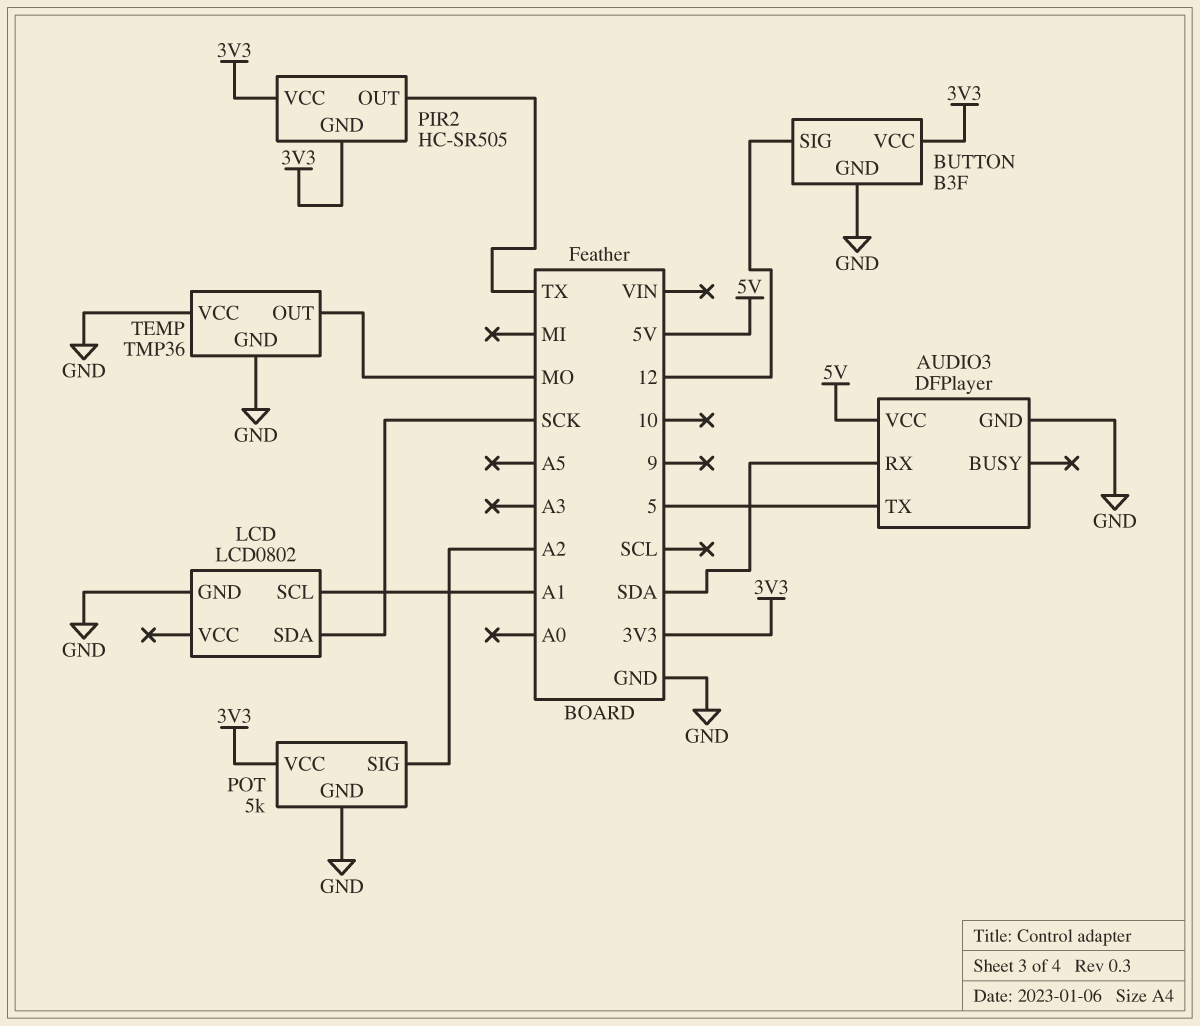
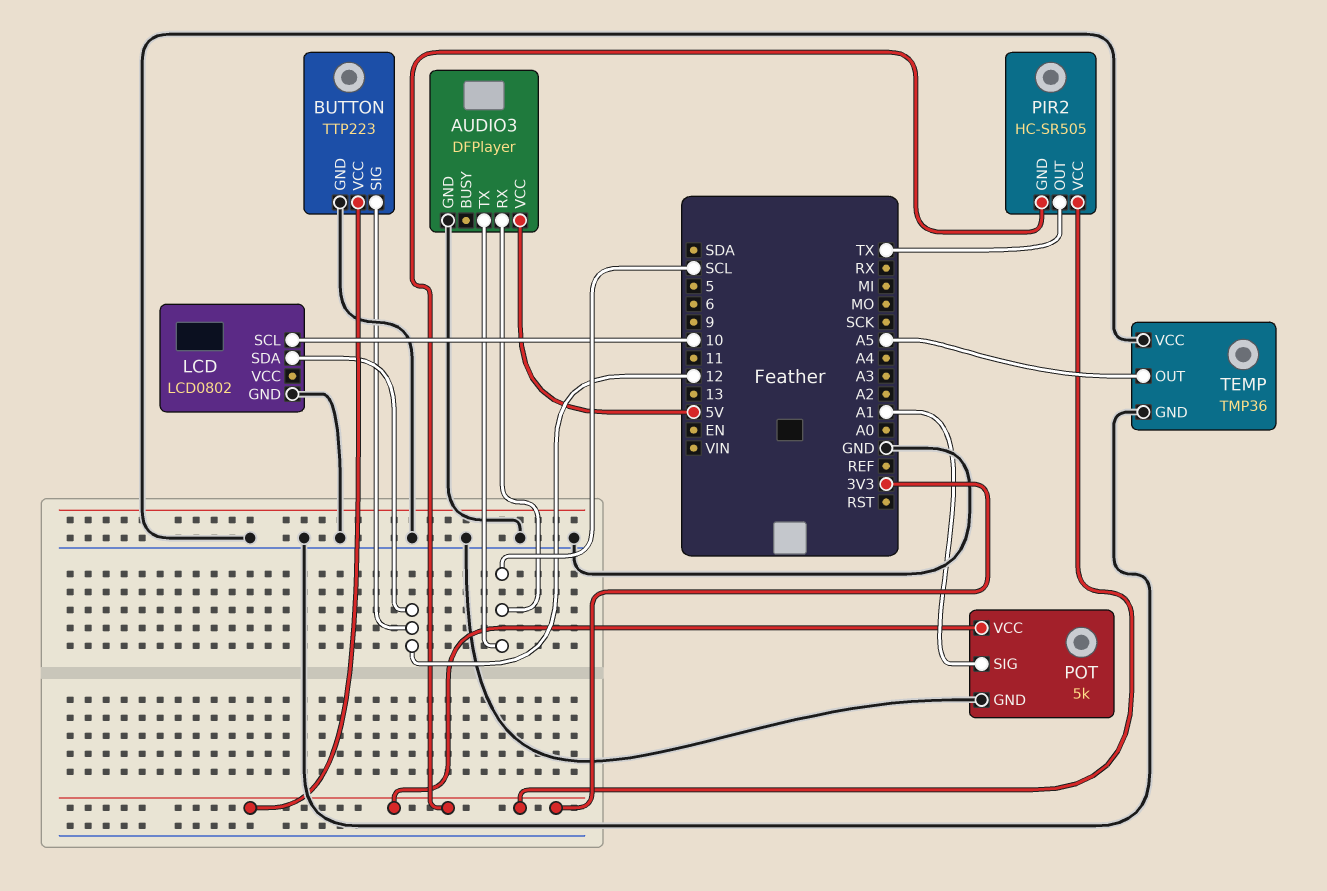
AUDIO3 pin RX: SDA -> SCL
AUDIO3 pin TX: 5 -> SCL
BUTTON: B3F -> TTP223
LCD pin SCL: A1 -> 10
LCD pin SDA: SCK -> 12
POT pin SIG: A2 -> A1
TEMP pin OUT: MO -> A5

